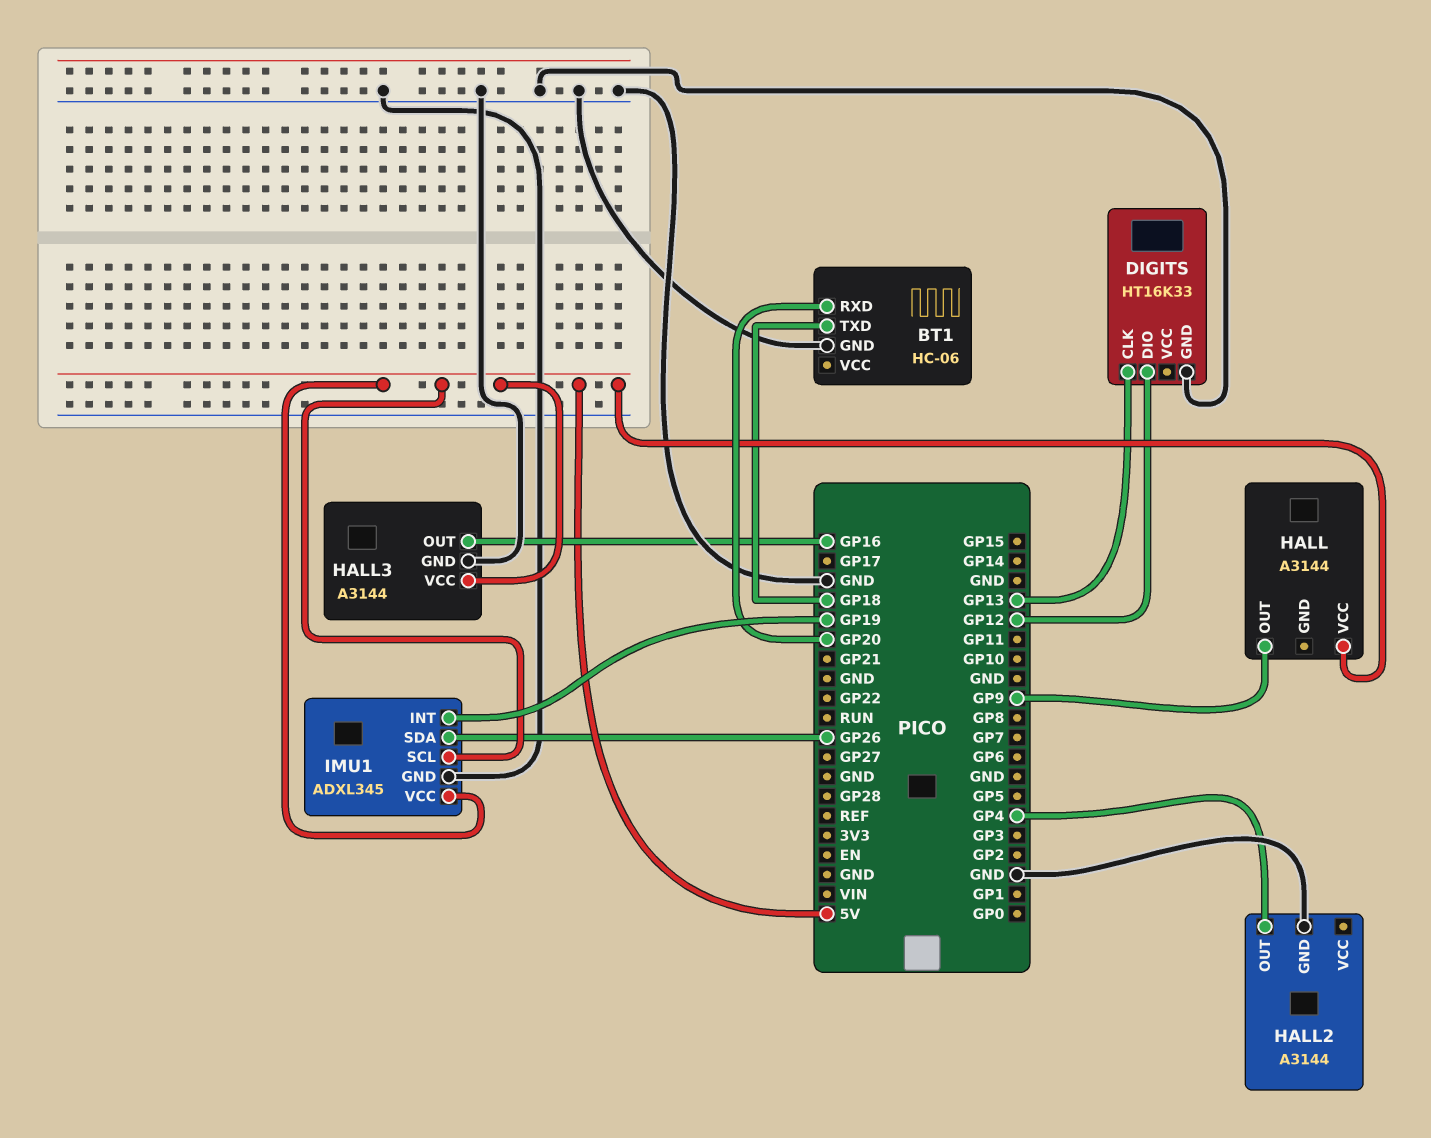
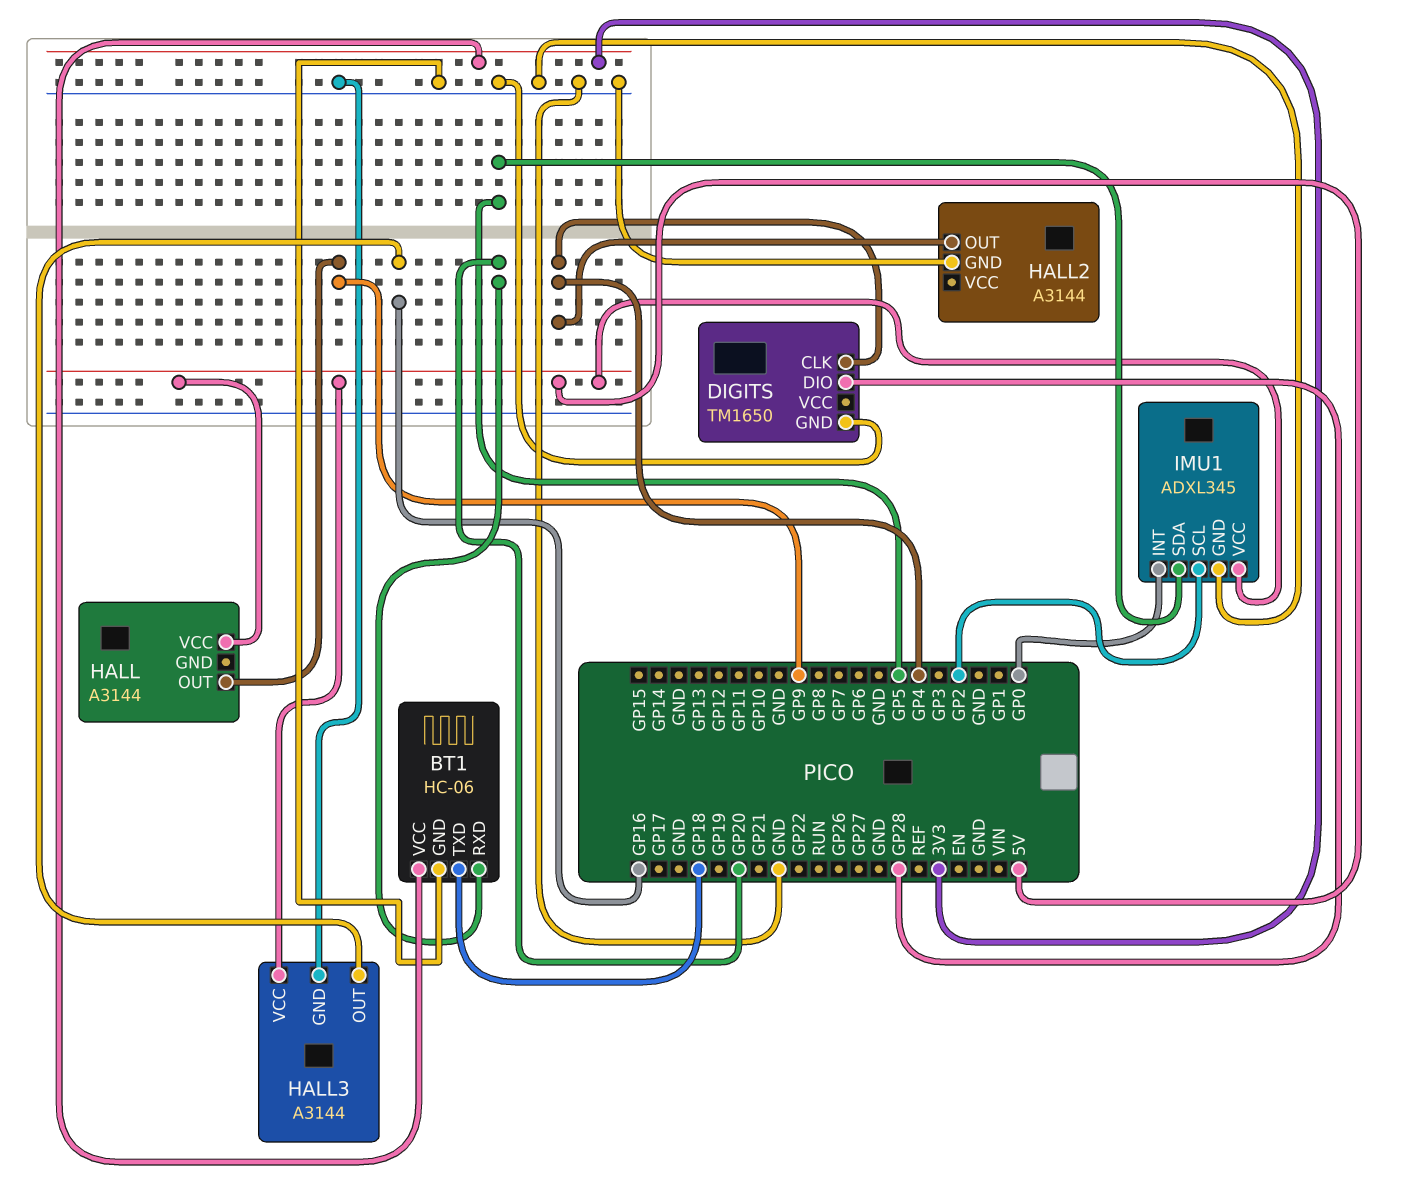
BT1 pin VCC: none -> 3V3
DIGITS: HT16K33 -> TM1650
DIGITS pin CLK: GP13 -> GP4
DIGITS pin DIO: GP12 -> GP28
IMU1 pin INT: GP19 -> GP0
IMU1 pin SCL: 5V -> GP2
IMU1 pin SDA: GP26 -> GP5

